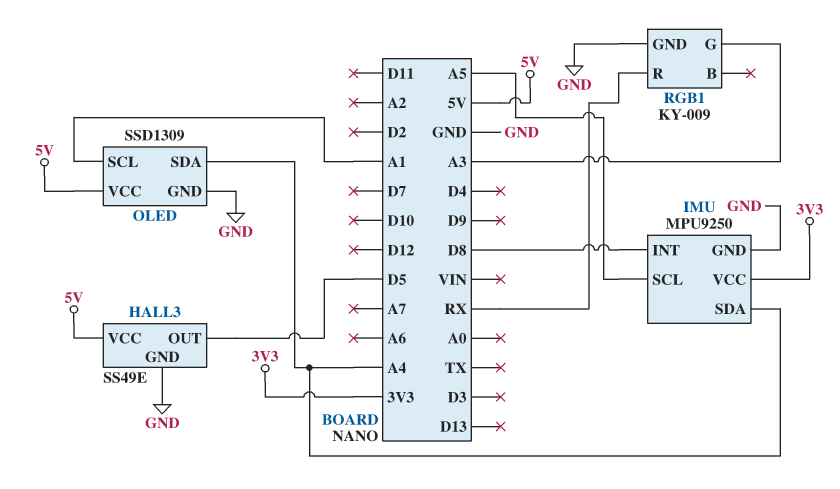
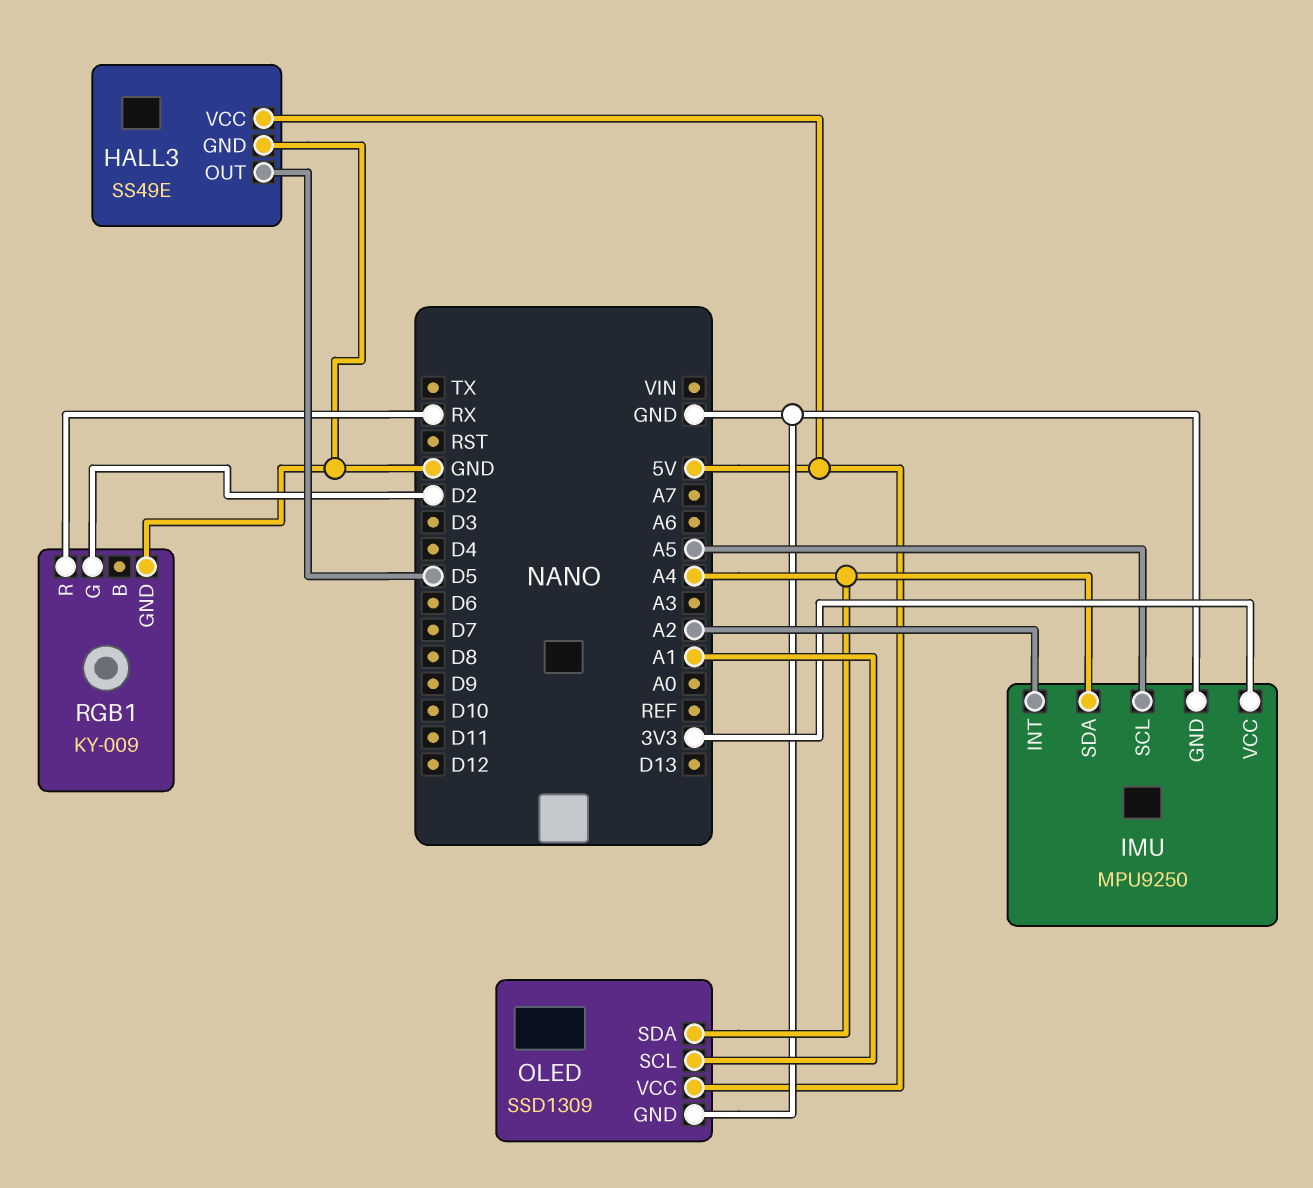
IMU pin INT: D8 -> A2
RGB1 pin G: A3 -> D2

